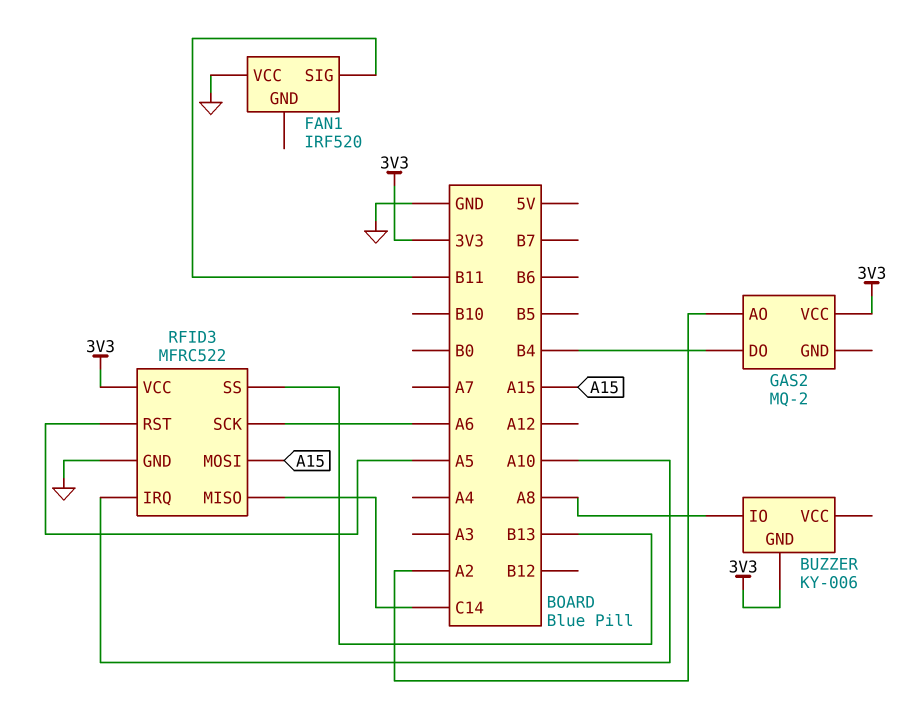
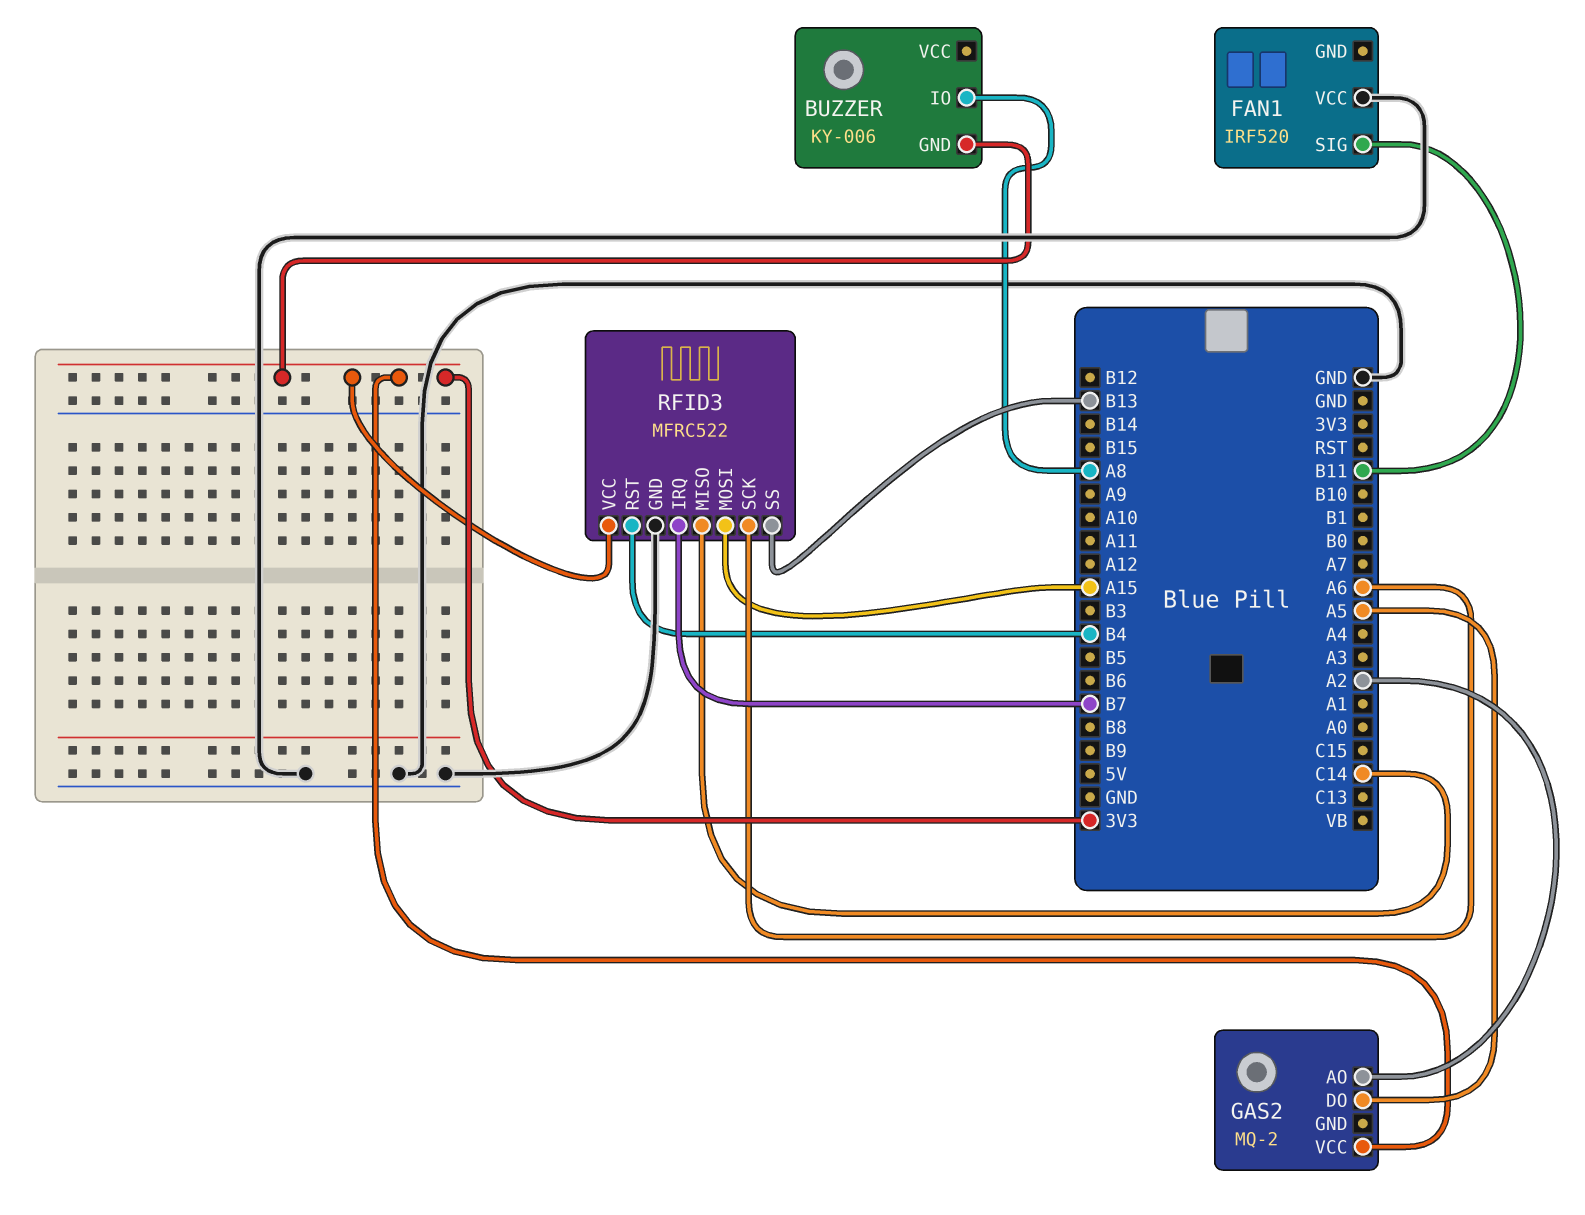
GAS2 pin DO: B4 -> A5
RFID3 pin IRQ: A10 -> B7
RFID3 pin RST: A5 -> B4

